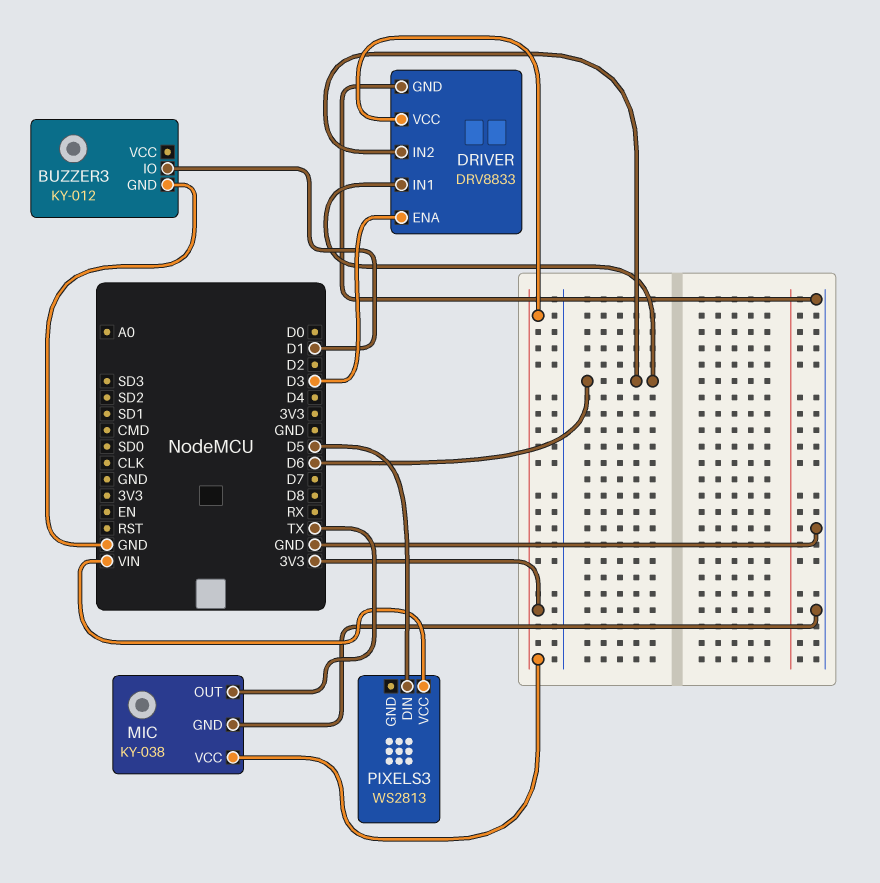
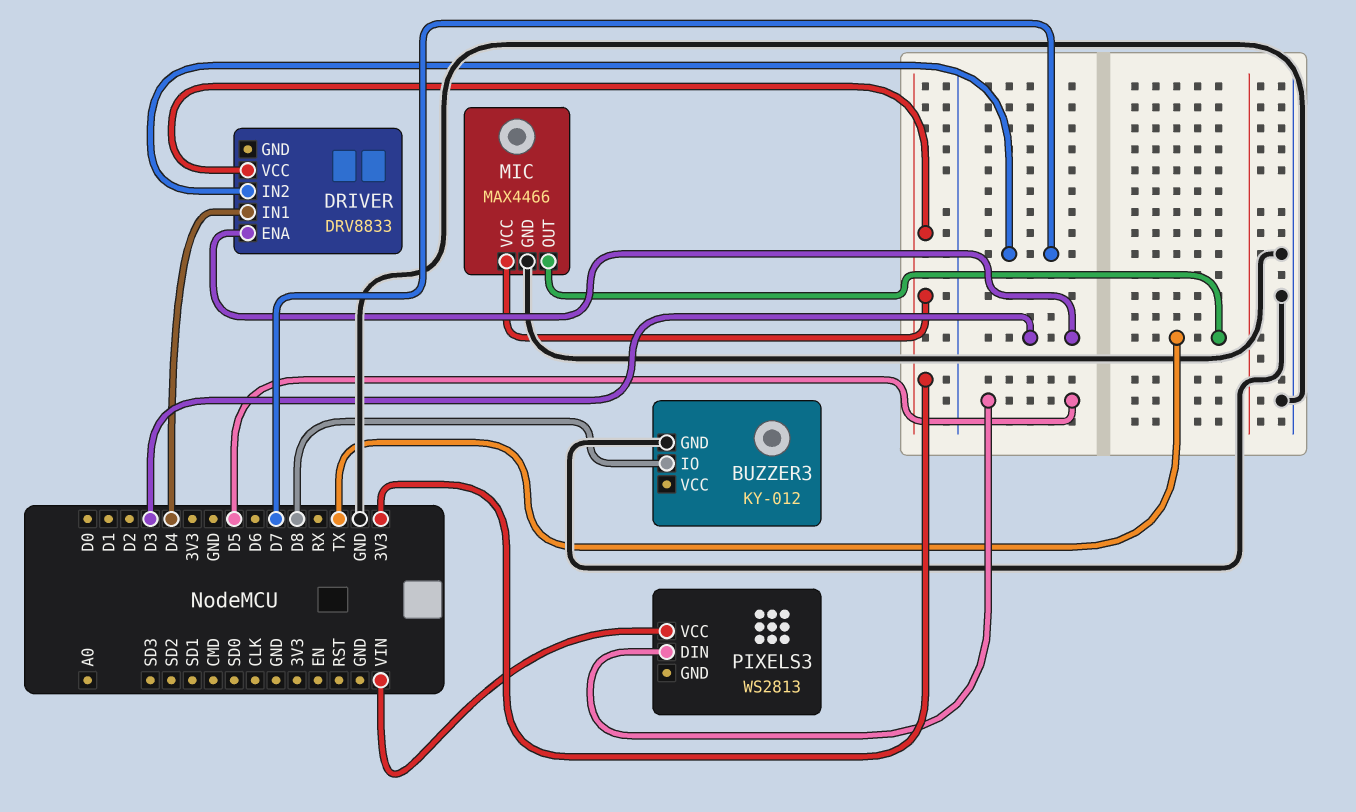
BUZZER3 pin IO: D1 -> D8
DRIVER pin GND: GND -> none
DRIVER pin IN1: D6 -> D4
DRIVER pin IN2: D6 -> D7
MIC: KY-038 -> MAX4466

